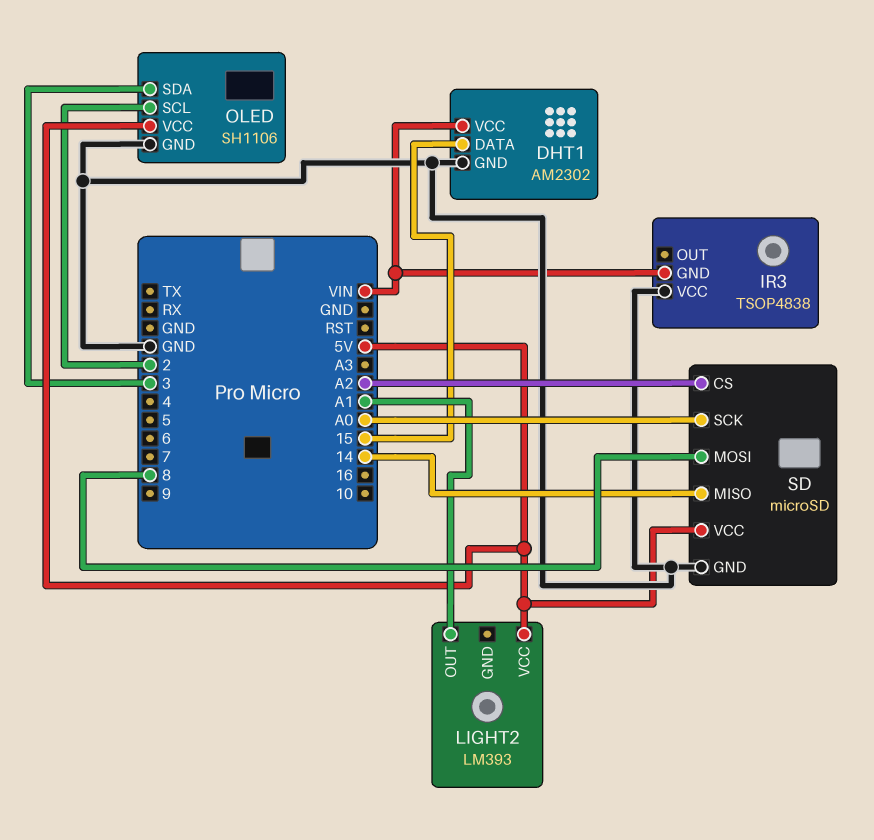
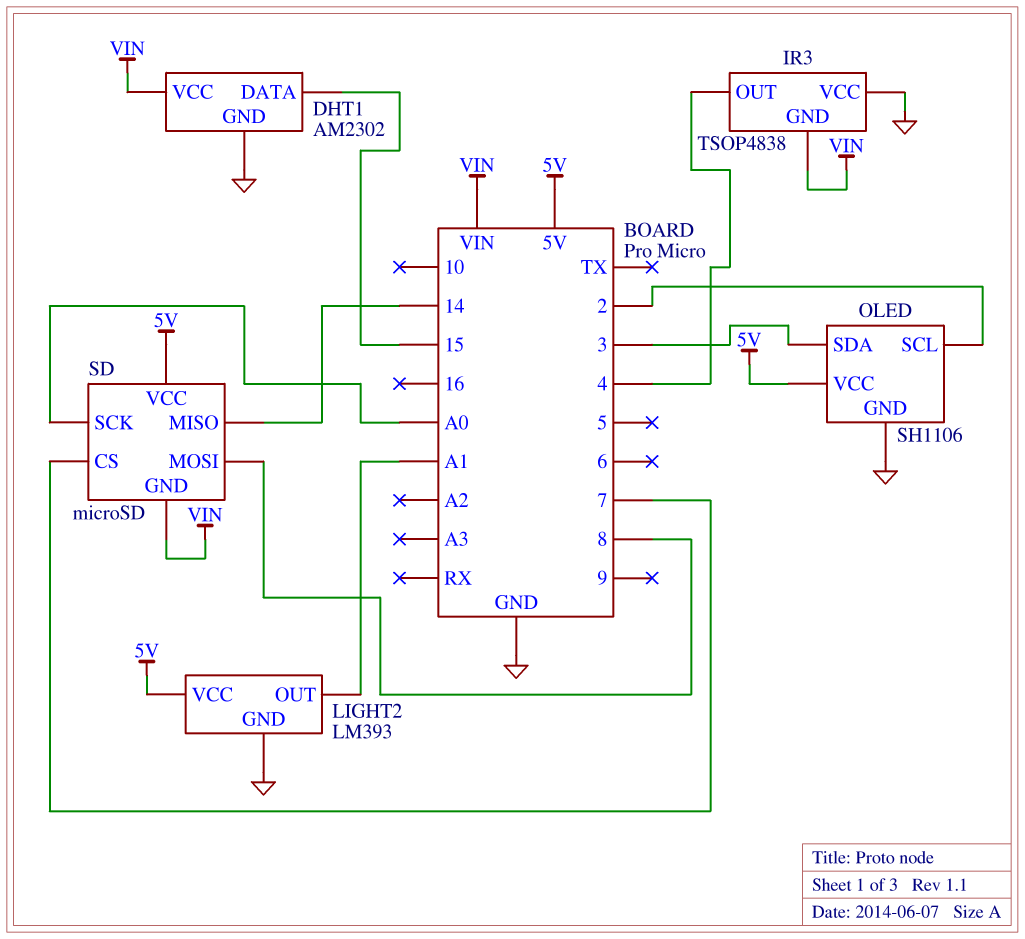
IR3 pin OUT: none -> 4
LIGHT2 pin GND: none -> GND
SD pin CS: A2 -> 7
SD pin GND: GND -> VIN

